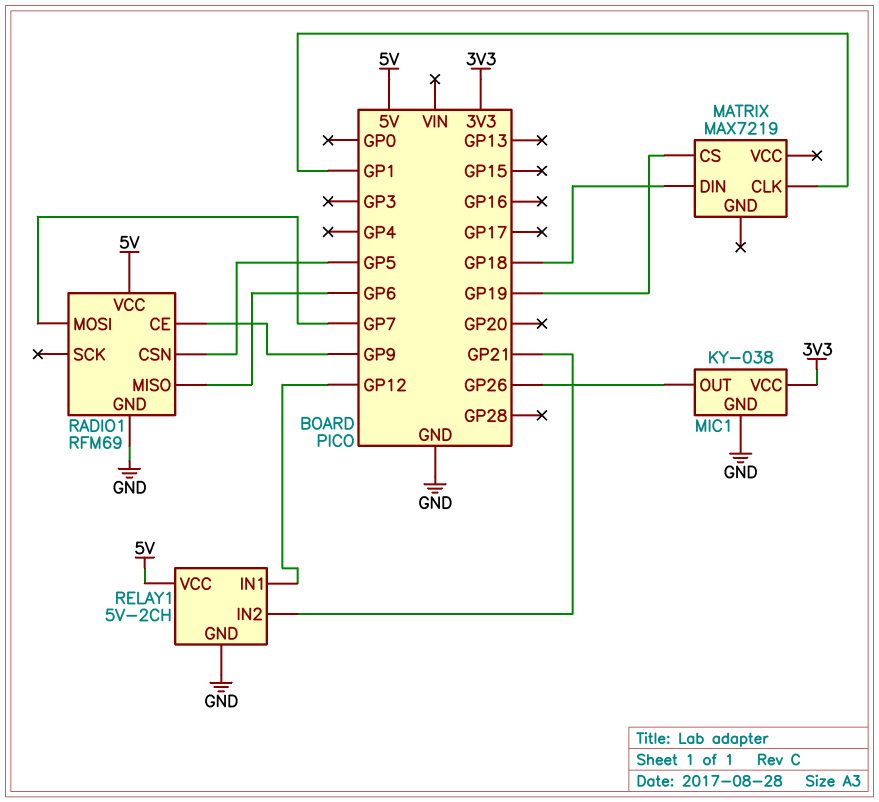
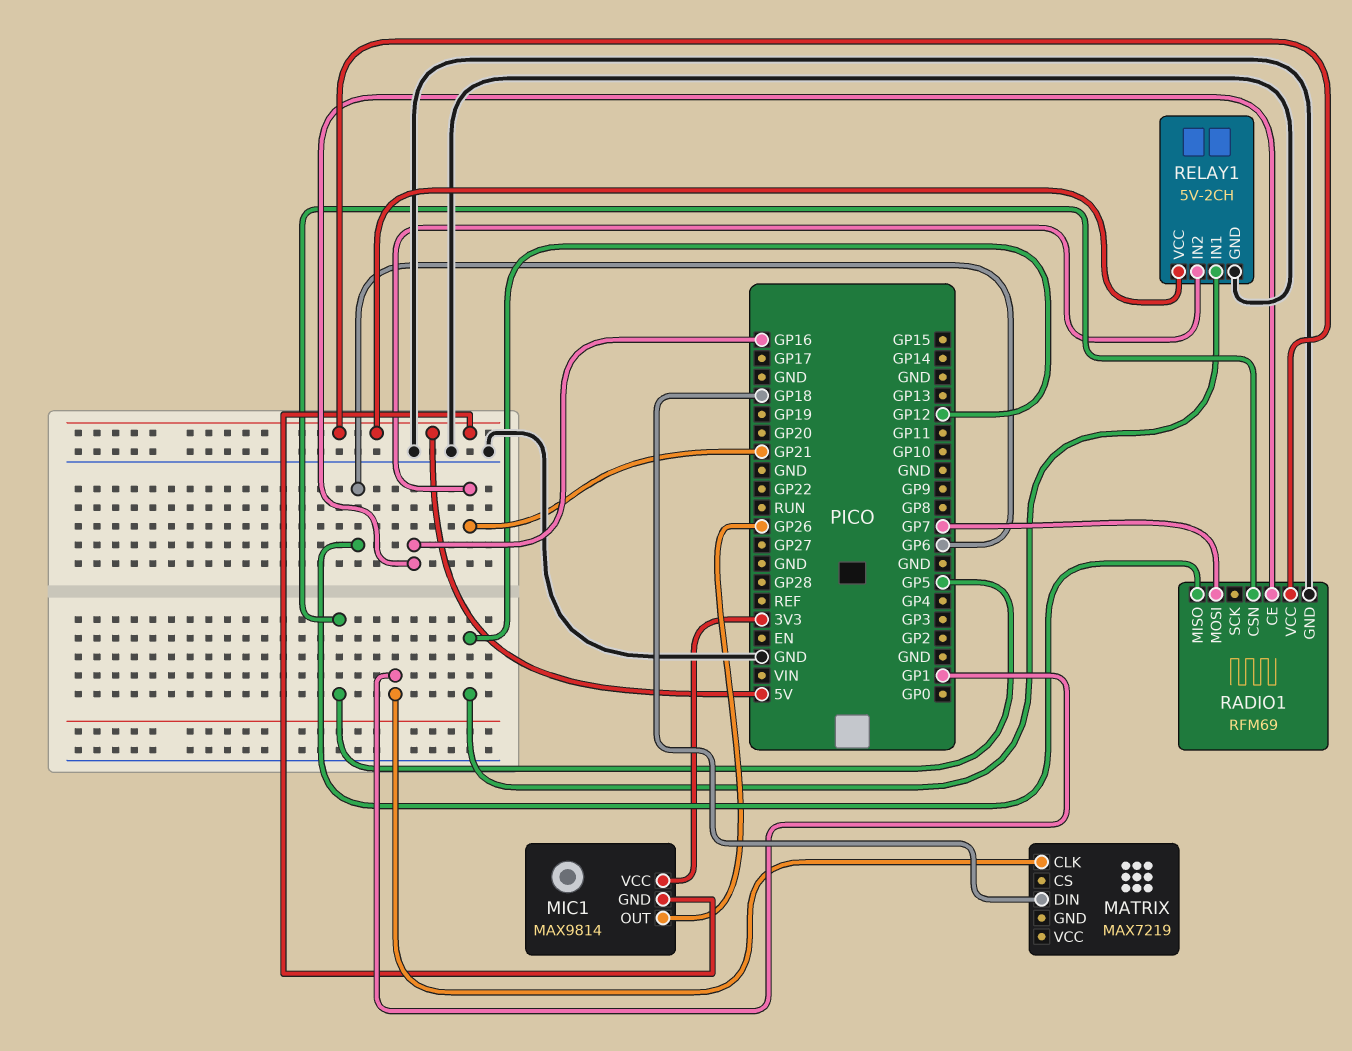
MATRIX pin CS: GP19 -> none
MIC1: KY-038 -> MAX9814
MIC1 pin GND: GND -> 5V
RADIO1 pin CE: GP9 -> GP16

